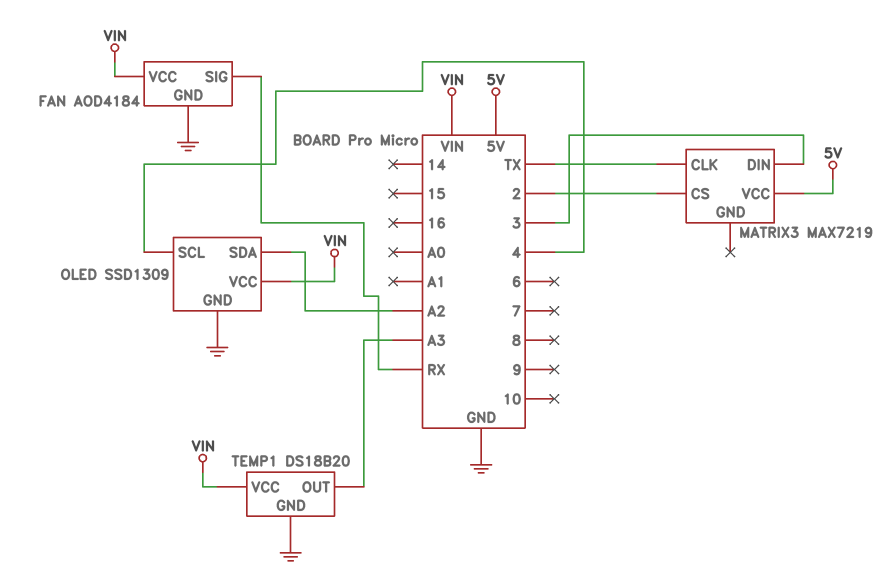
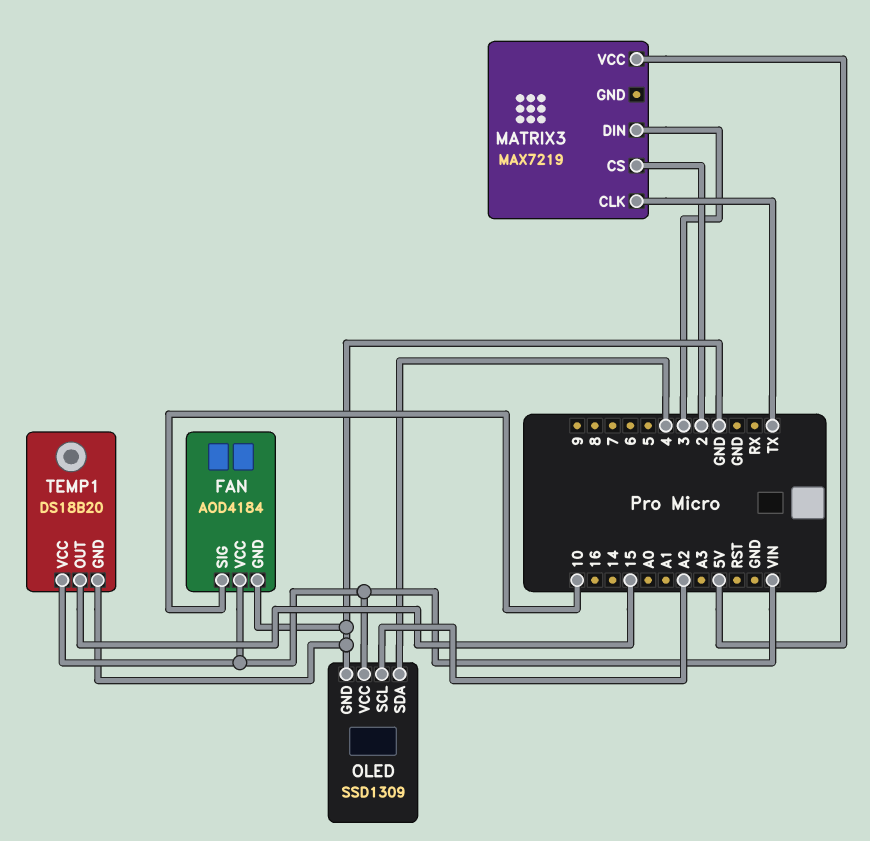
FAN pin SIG: RX -> 10
OLED pin SCL: 4 -> A2
OLED pin SDA: A2 -> 4
TEMP1 pin OUT: A3 -> 15

